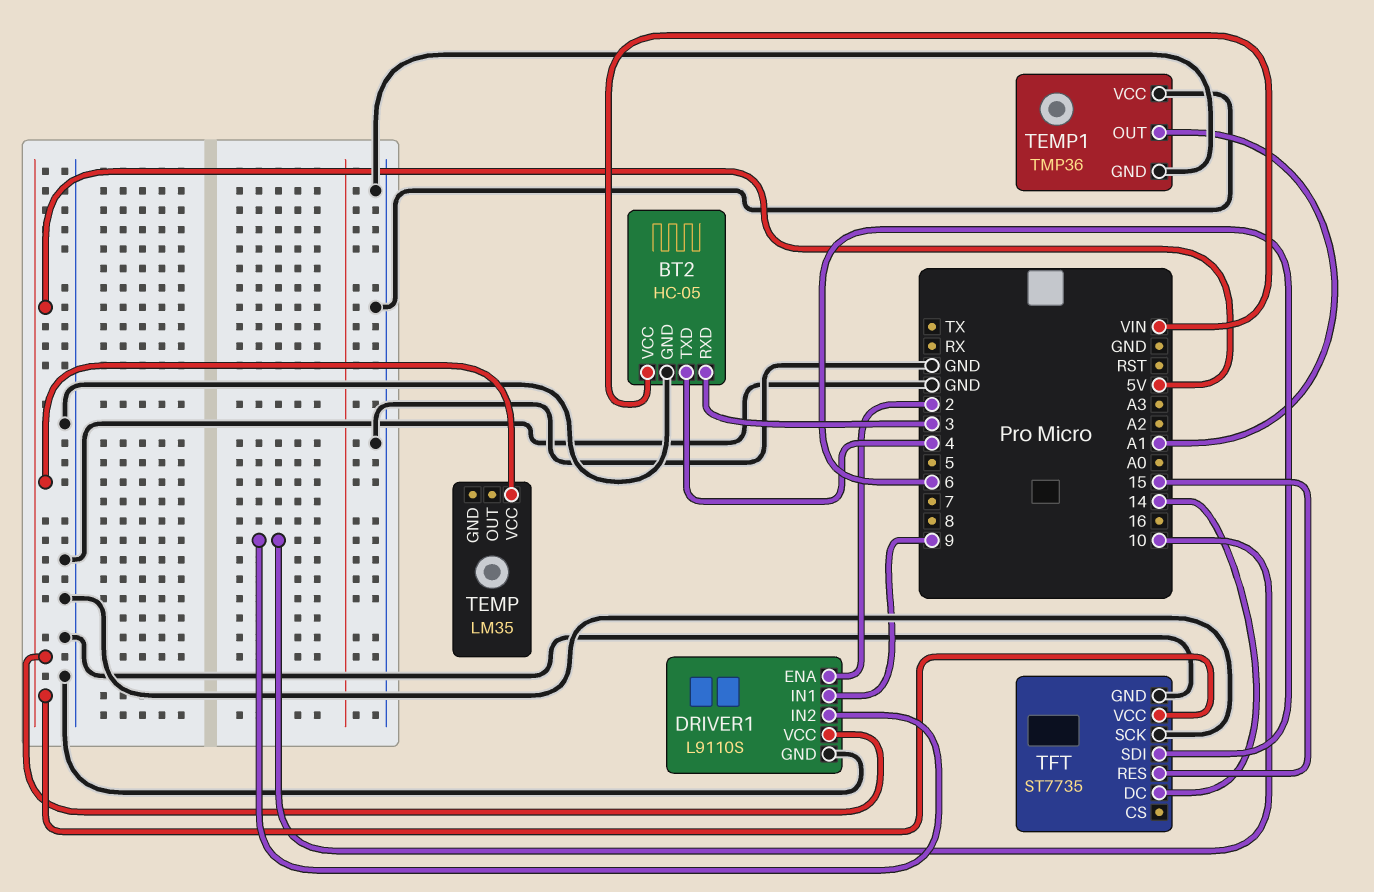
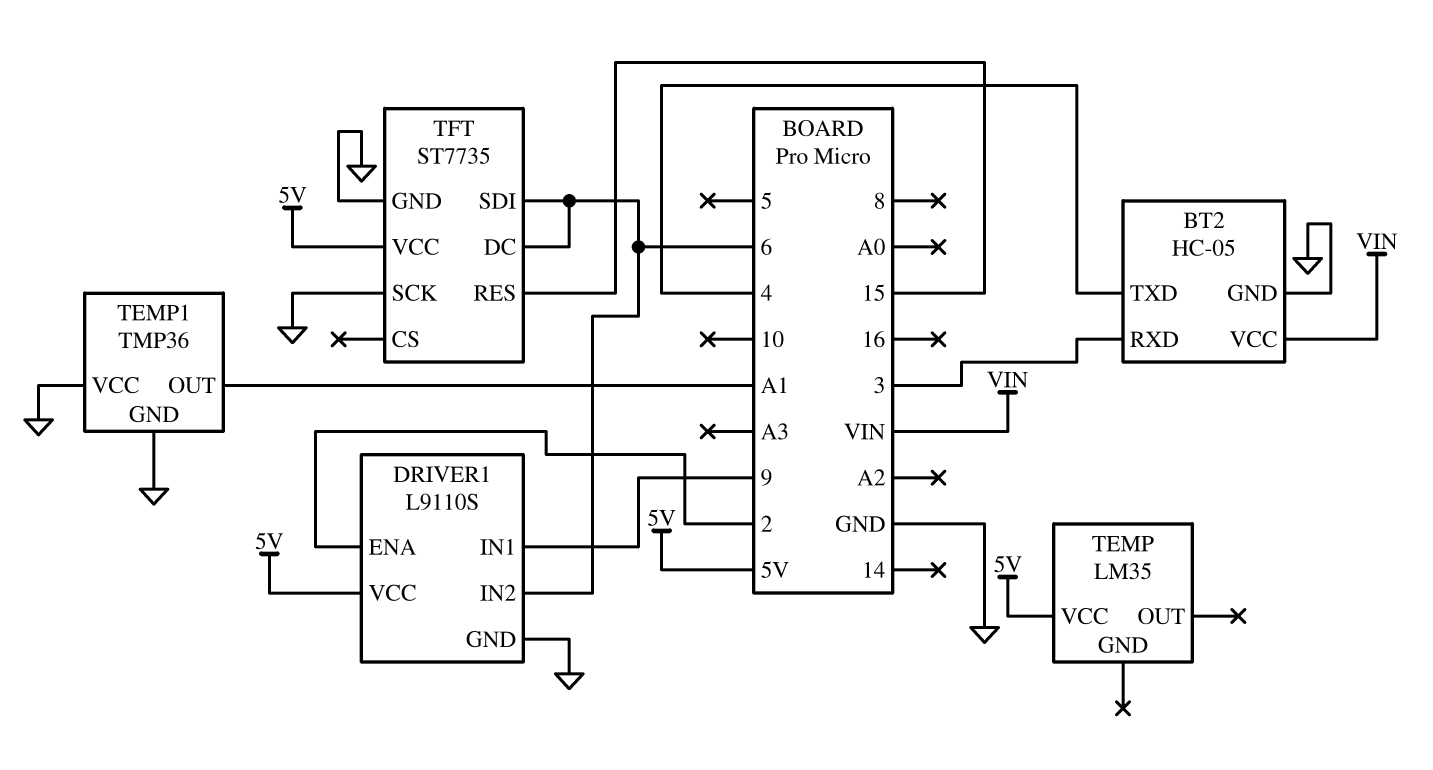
DRIVER1 pin IN2: 10 -> 6
TFT pin DC: 14 -> 6

